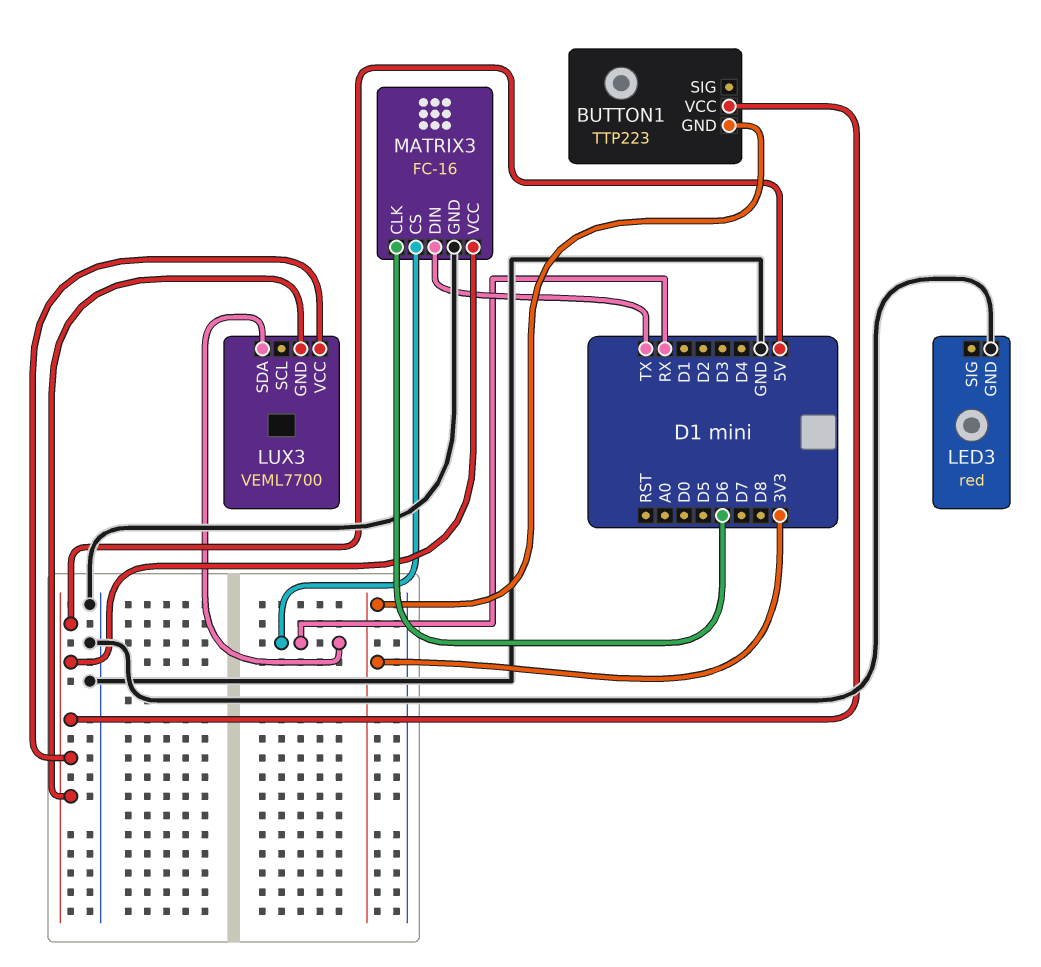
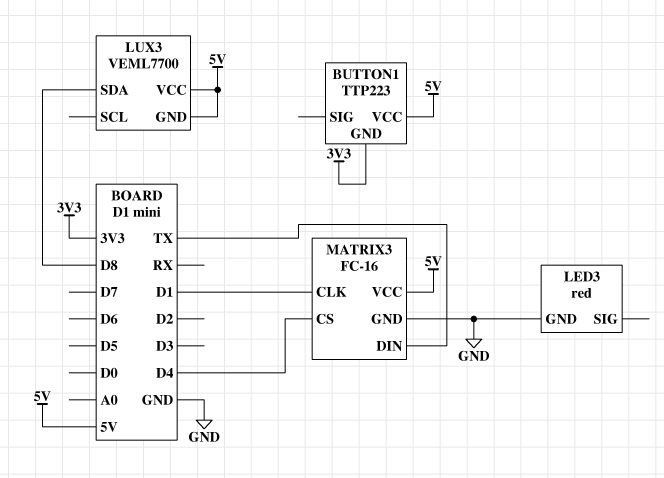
LUX3 pin SDA: RX -> D8
MATRIX3 pin CLK: D6 -> D1
MATRIX3 pin CS: RX -> D4

